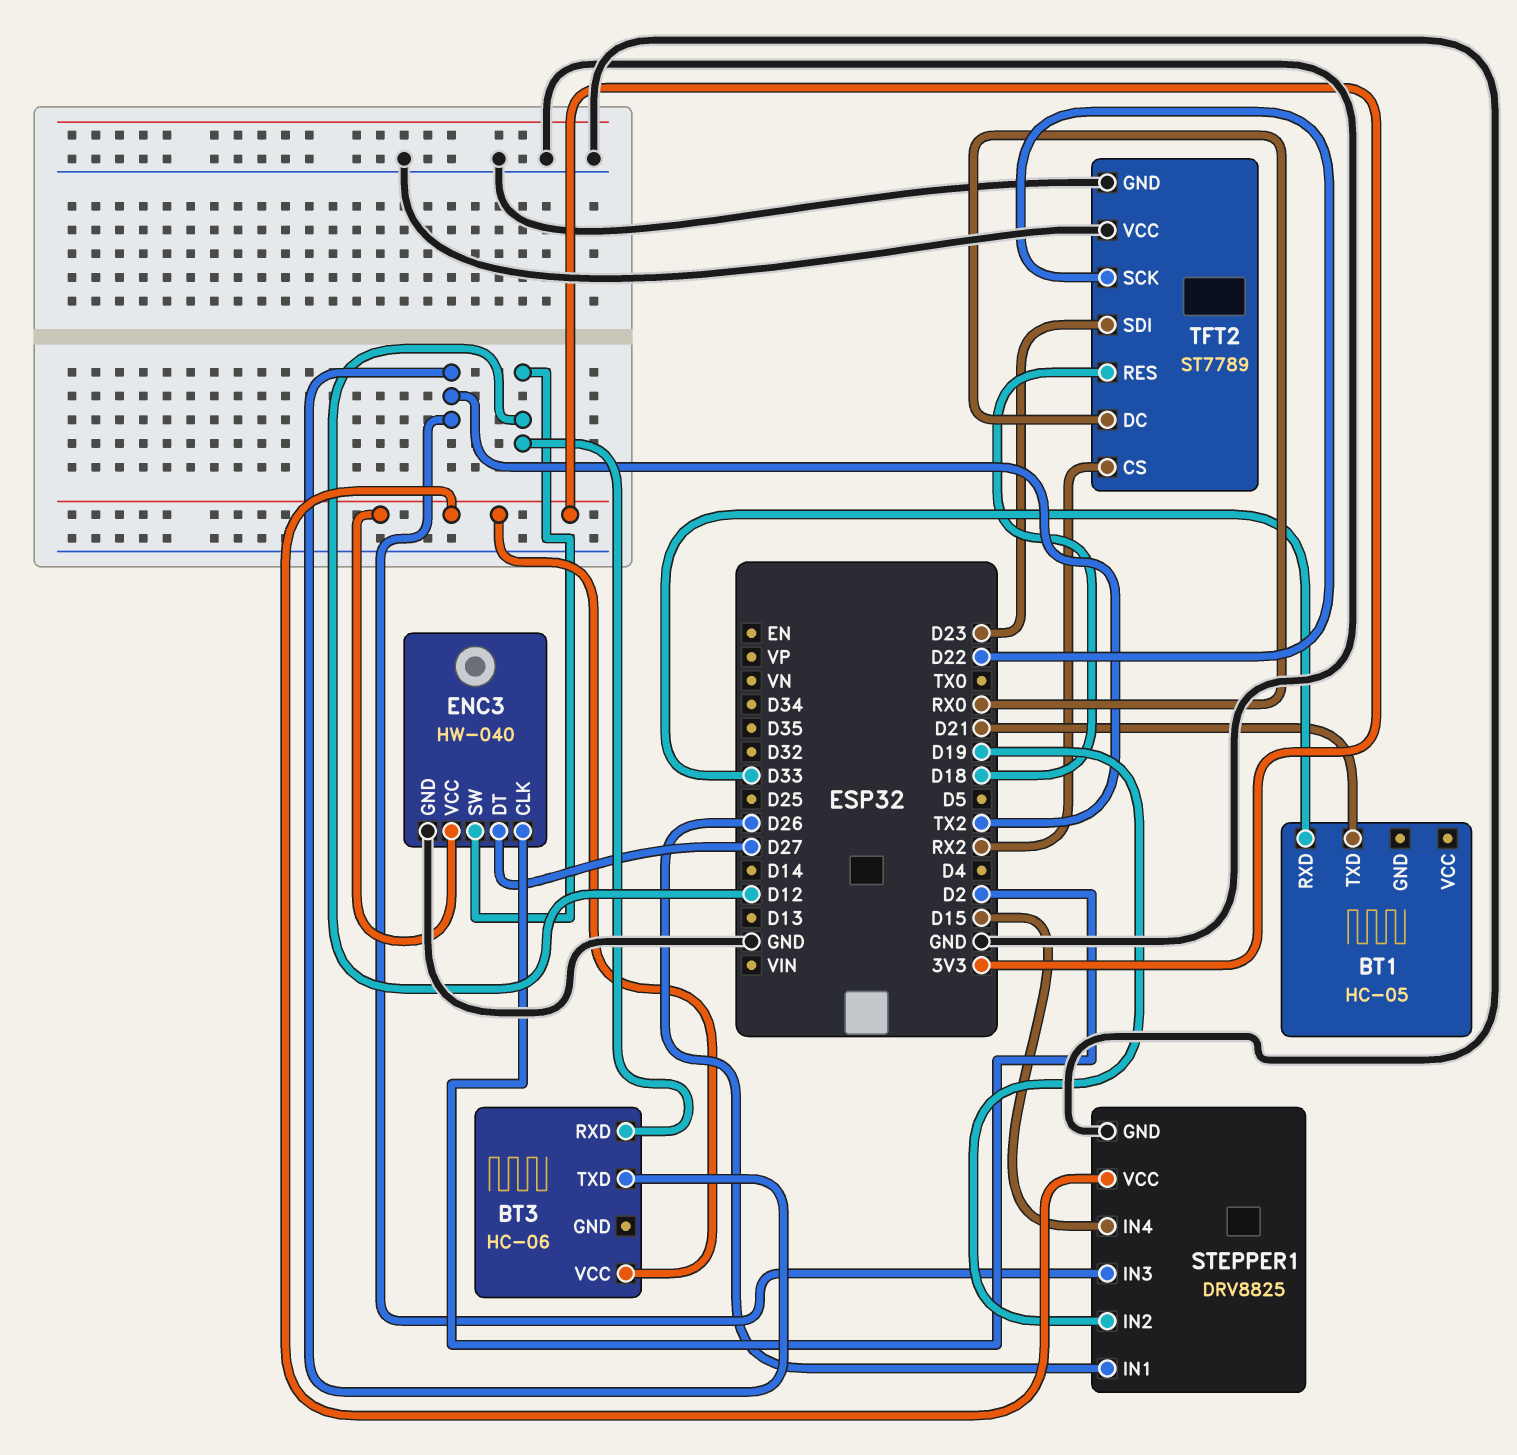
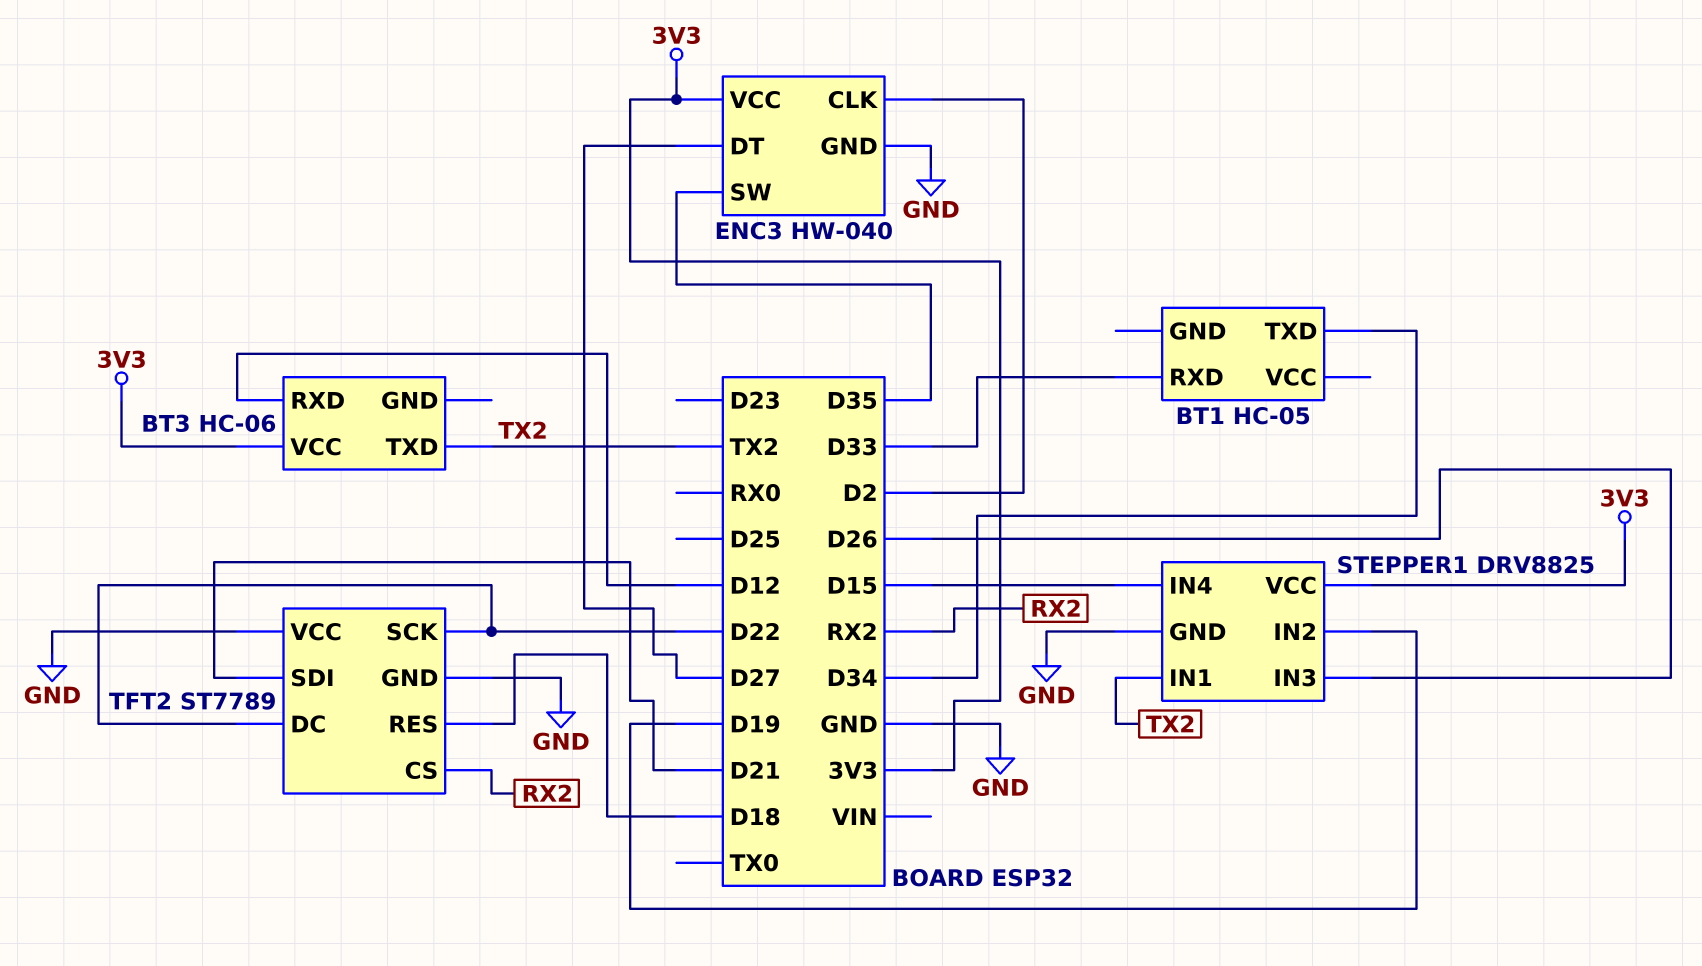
BT1 pin TXD: D21 -> D34
ENC3 pin SW: D12 -> D35
STEPPER1 pin IN1: D26 -> TX2
STEPPER1 pin IN3: TX2 -> D26
TFT2 pin DC: RX0 -> D22
TFT2 pin SDI: D23 -> D21

